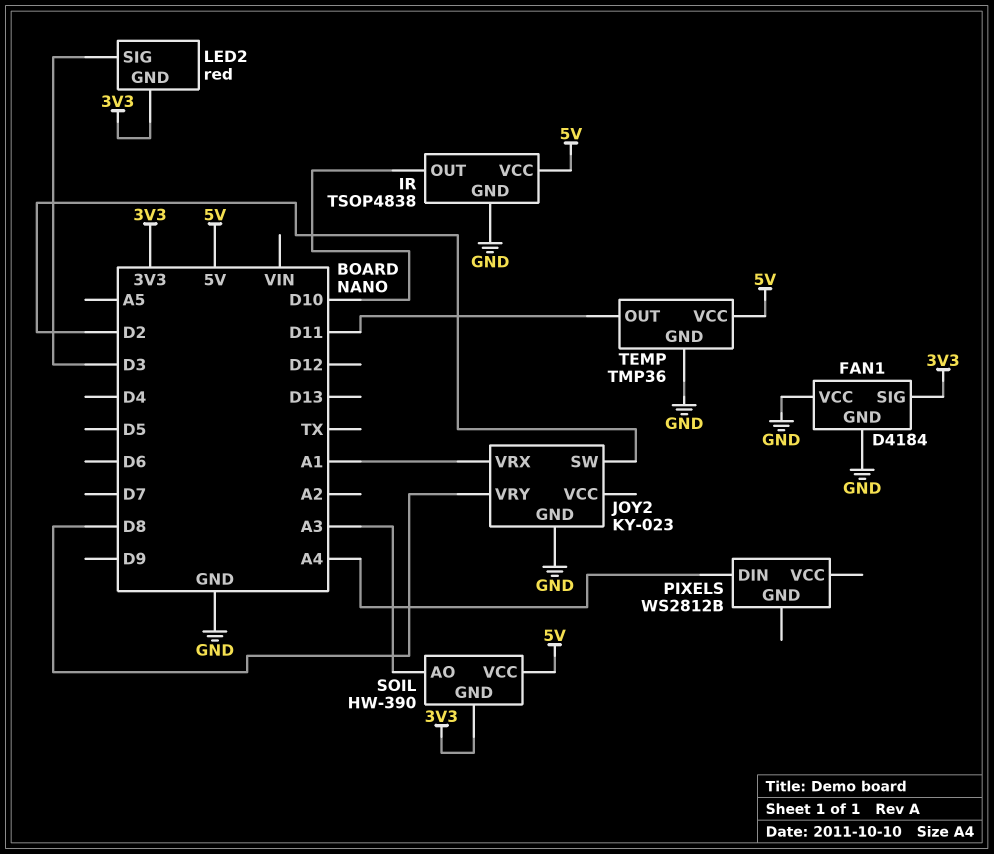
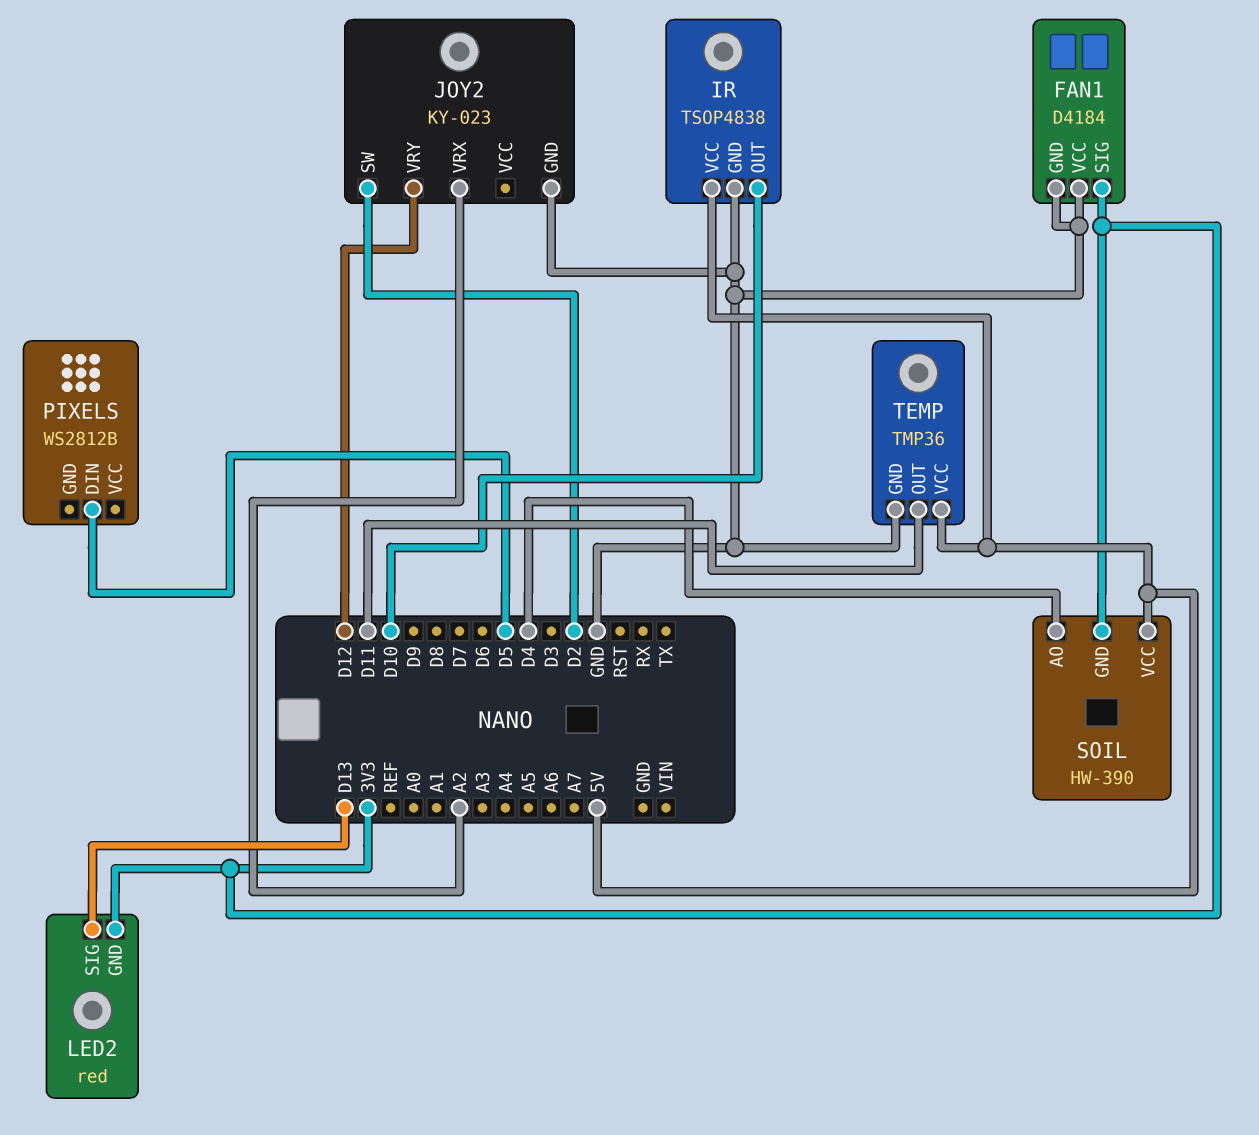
JOY2 pin VRX: A1 -> A2
JOY2 pin VRY: D8 -> D12
LED2 pin SIG: D3 -> D13
PIXELS pin DIN: A4 -> D5
SOIL pin AO: A3 -> D4

